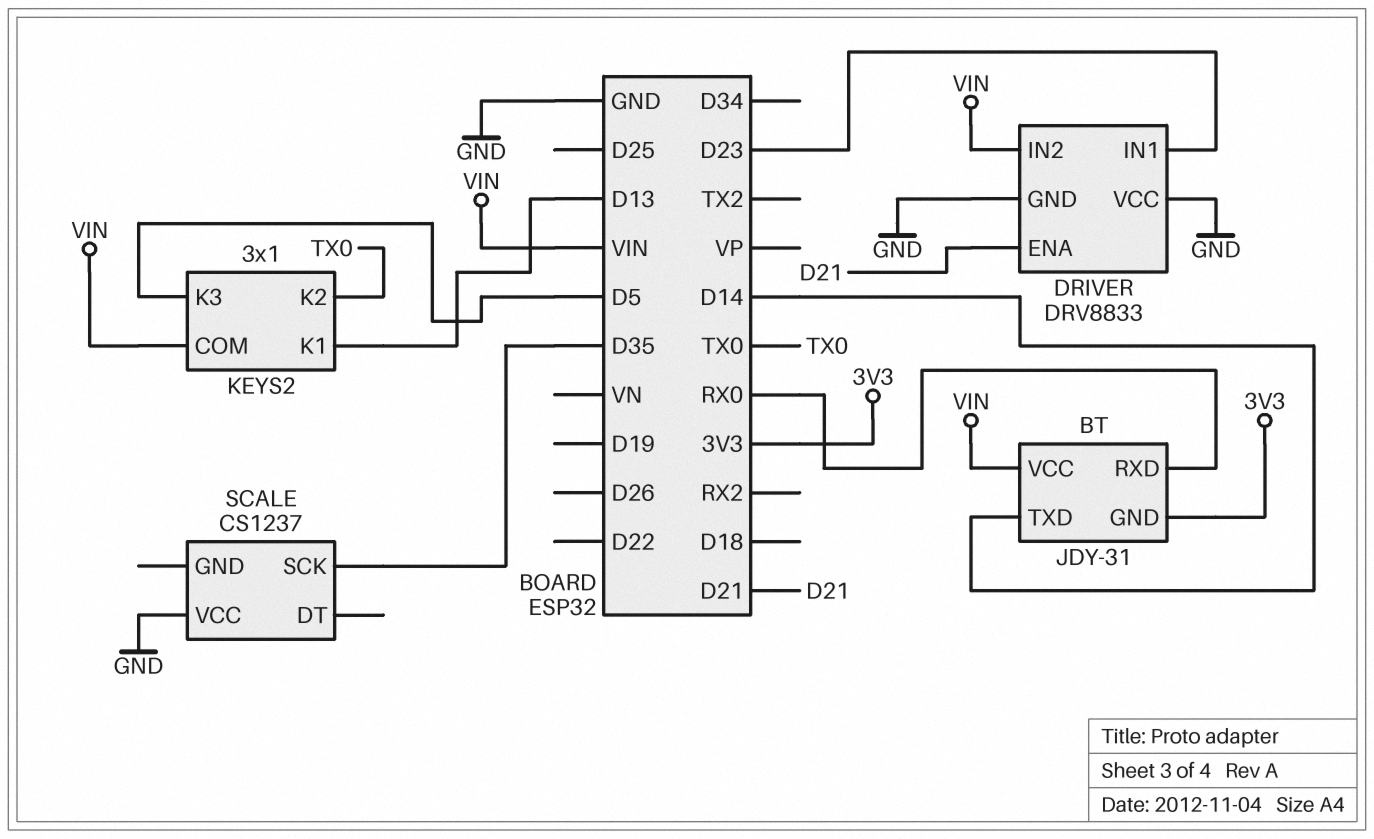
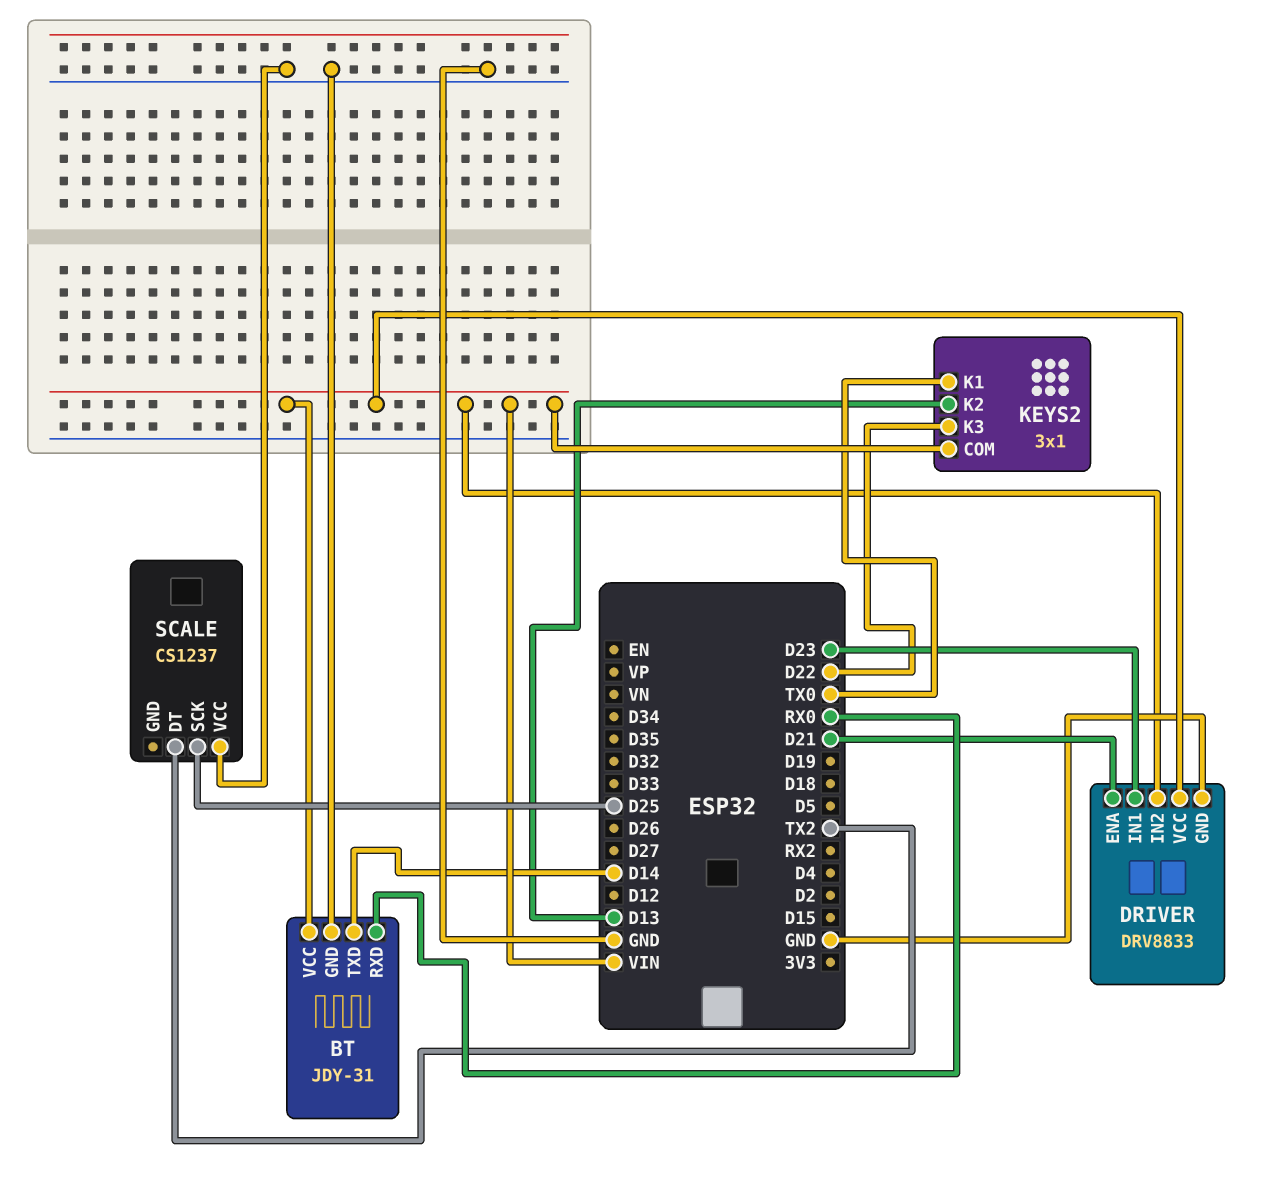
BT pin GND: 3V3 -> GND
DRIVER pin VCC: GND -> VIN
KEYS2 pin K1: D13 -> TX0
KEYS2 pin K2: TX0 -> D13
KEYS2 pin K3: D5 -> D22
SCALE pin DT: none -> TX2
SCALE pin SCK: D35 -> D25

